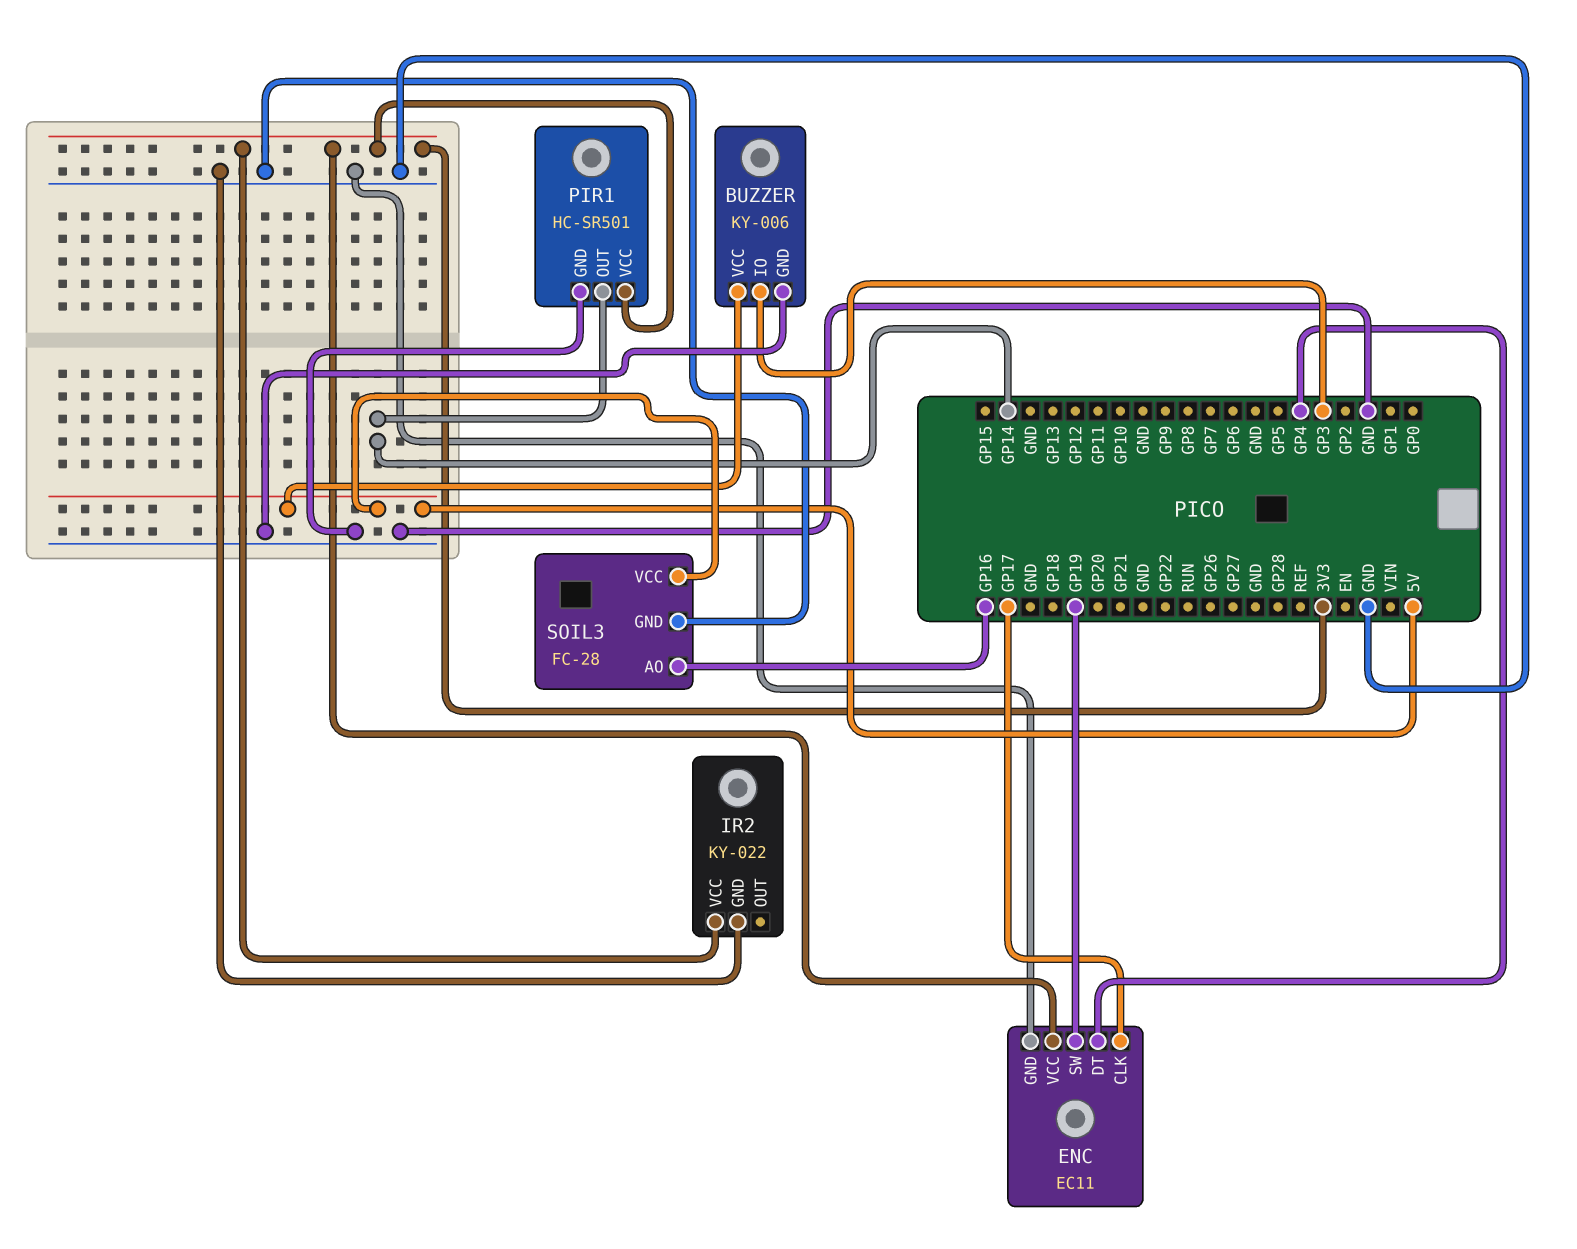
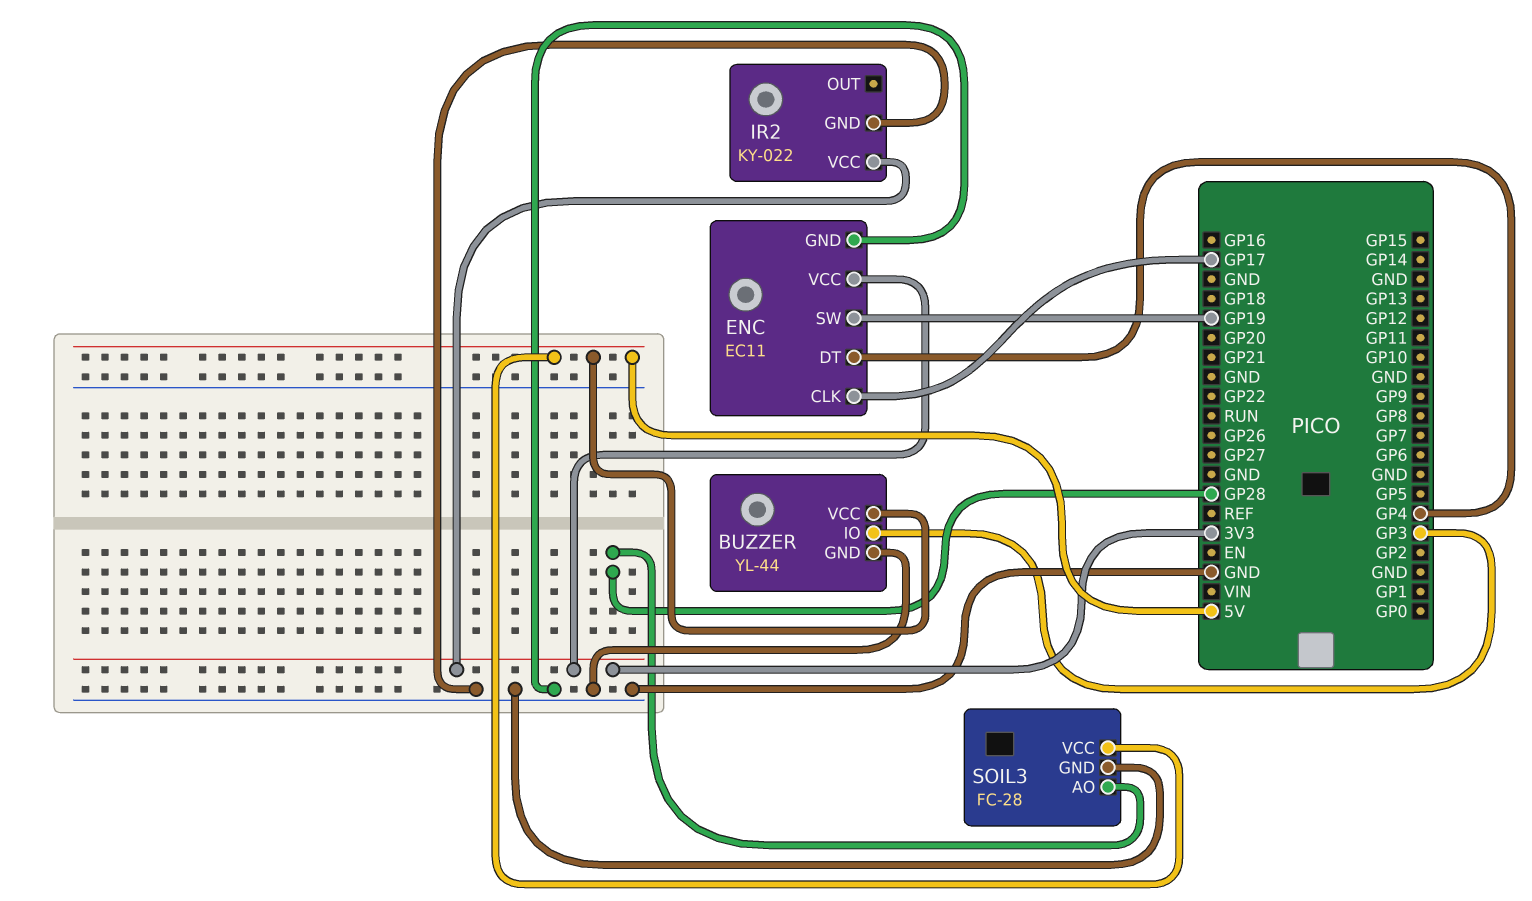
BUZZER: KY-006 -> YL-44
PIR1: HC-SR501 -> none
PIR1 pin GND: GND -> none
PIR1 pin OUT: GP14 -> none
PIR1 pin VCC: 3V3 -> none
SOIL3 pin AO: GP16 -> GP28

